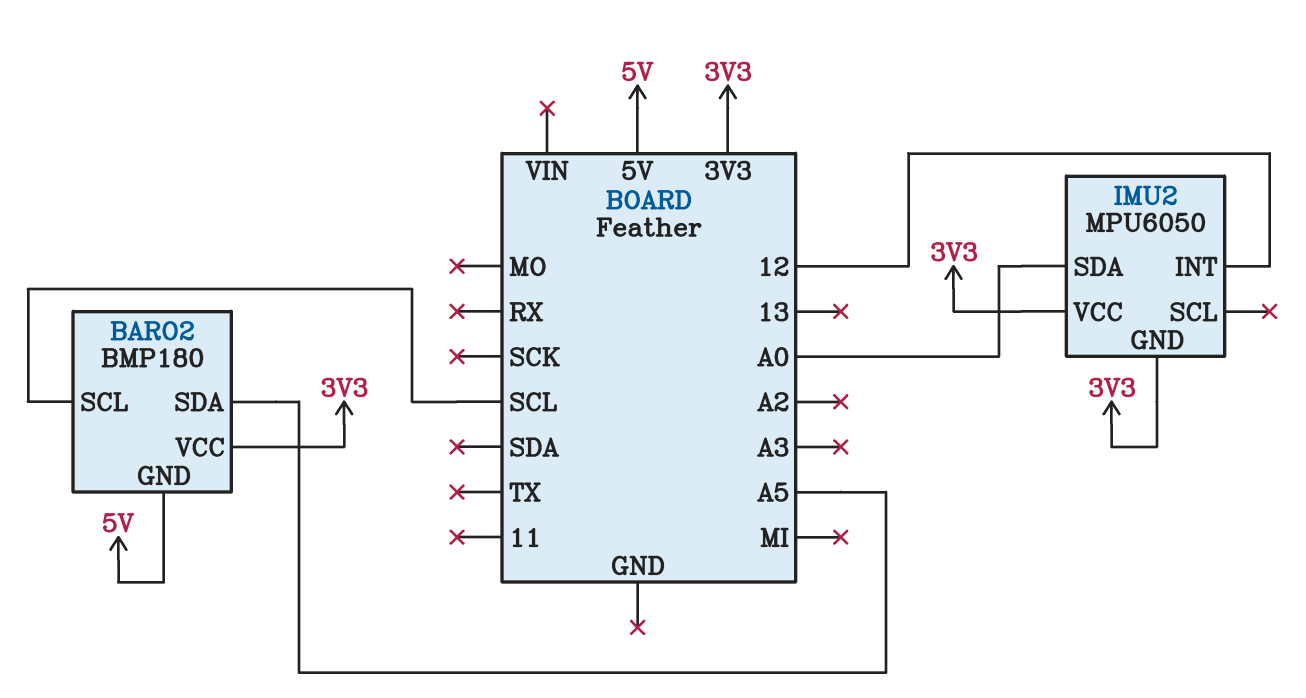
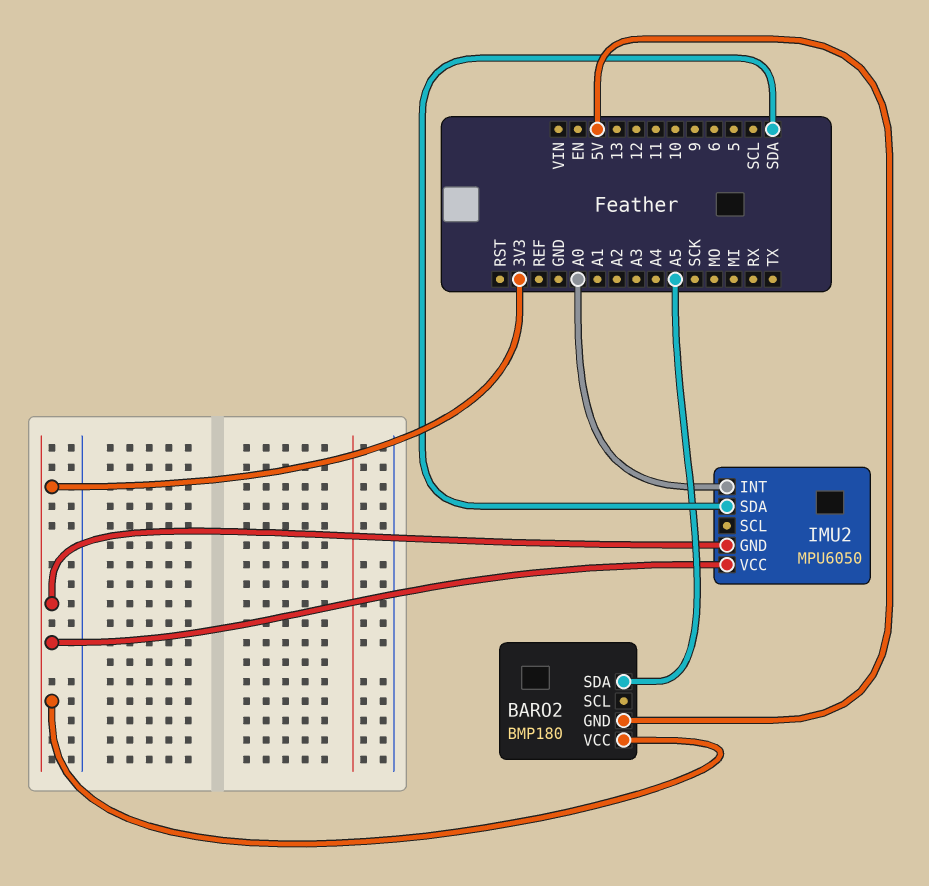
BARO2 pin SCL: SCL -> none
IMU2 pin INT: 12 -> A0
IMU2 pin SDA: A0 -> SDA

